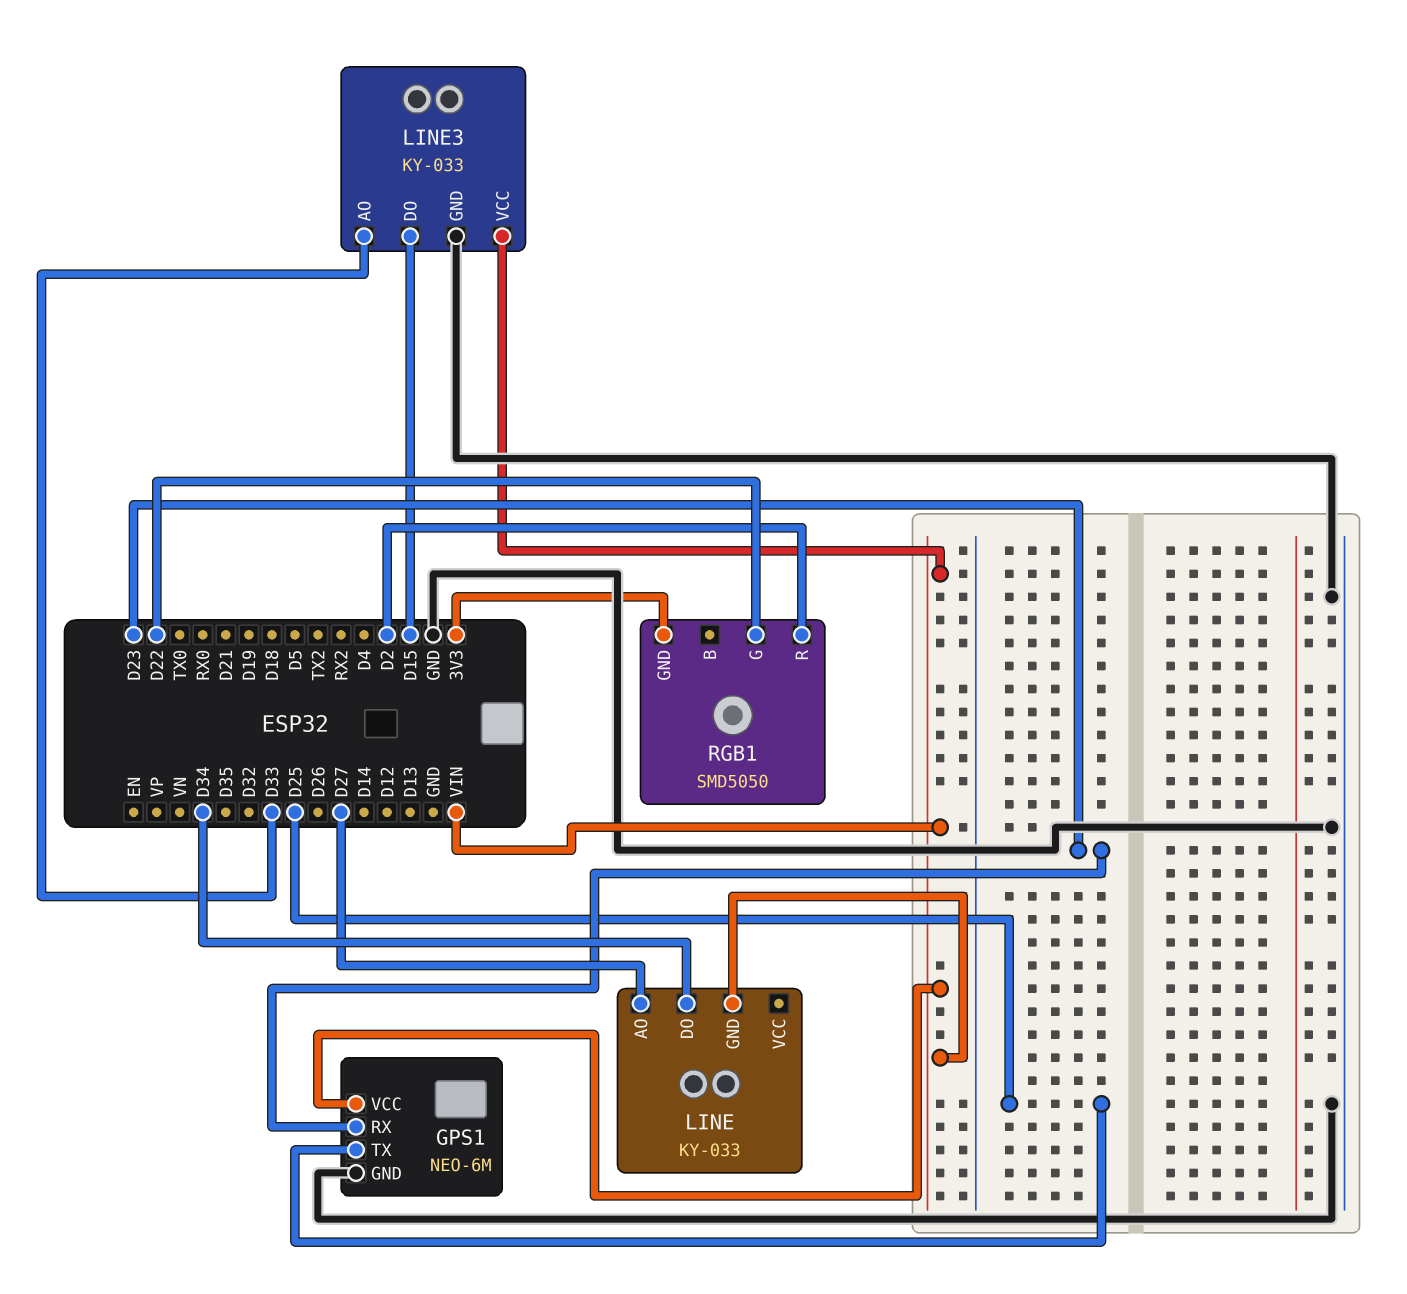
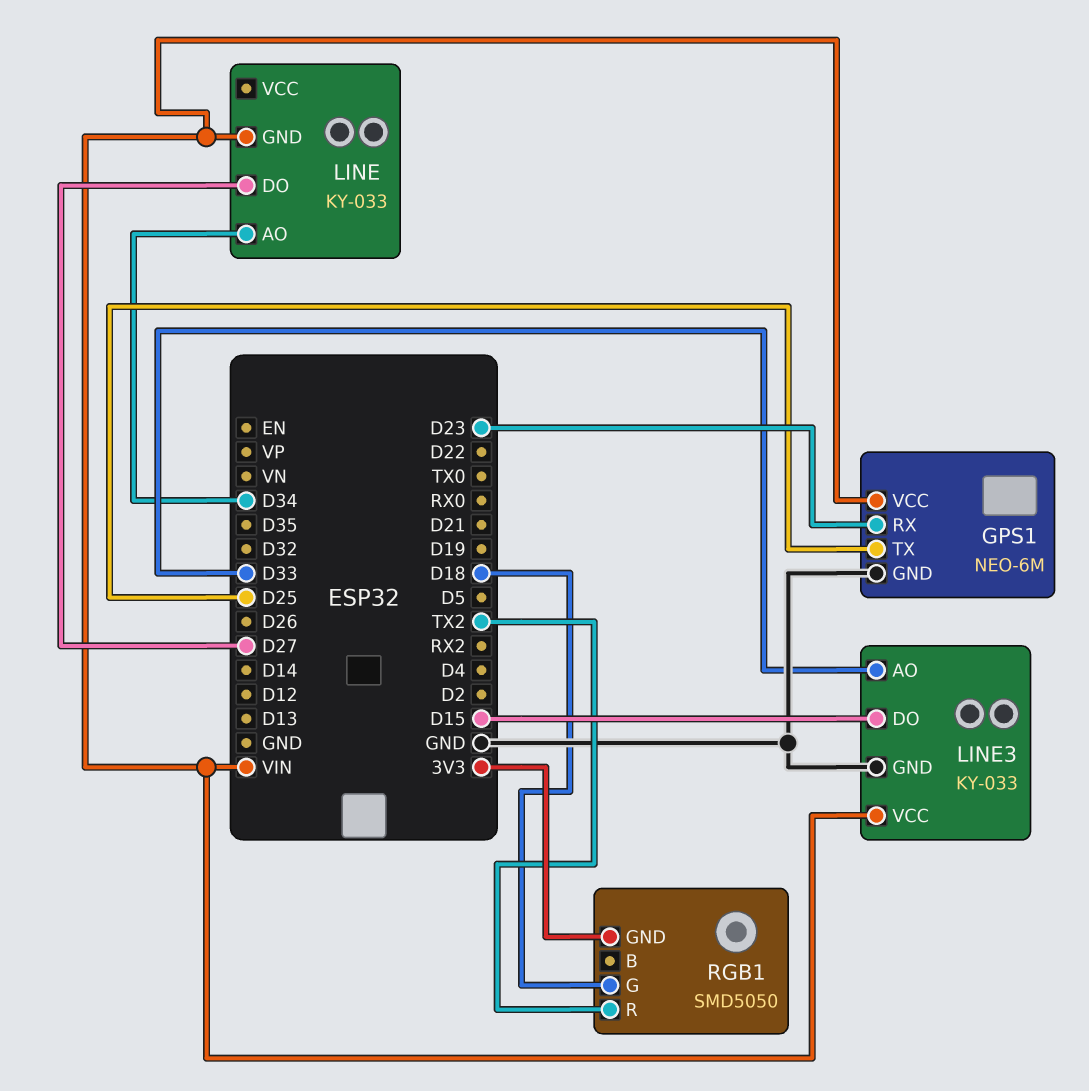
LINE pin AO: D27 -> D34
LINE pin DO: D34 -> D27
RGB1 pin G: D22 -> D18
RGB1 pin R: D2 -> TX2

